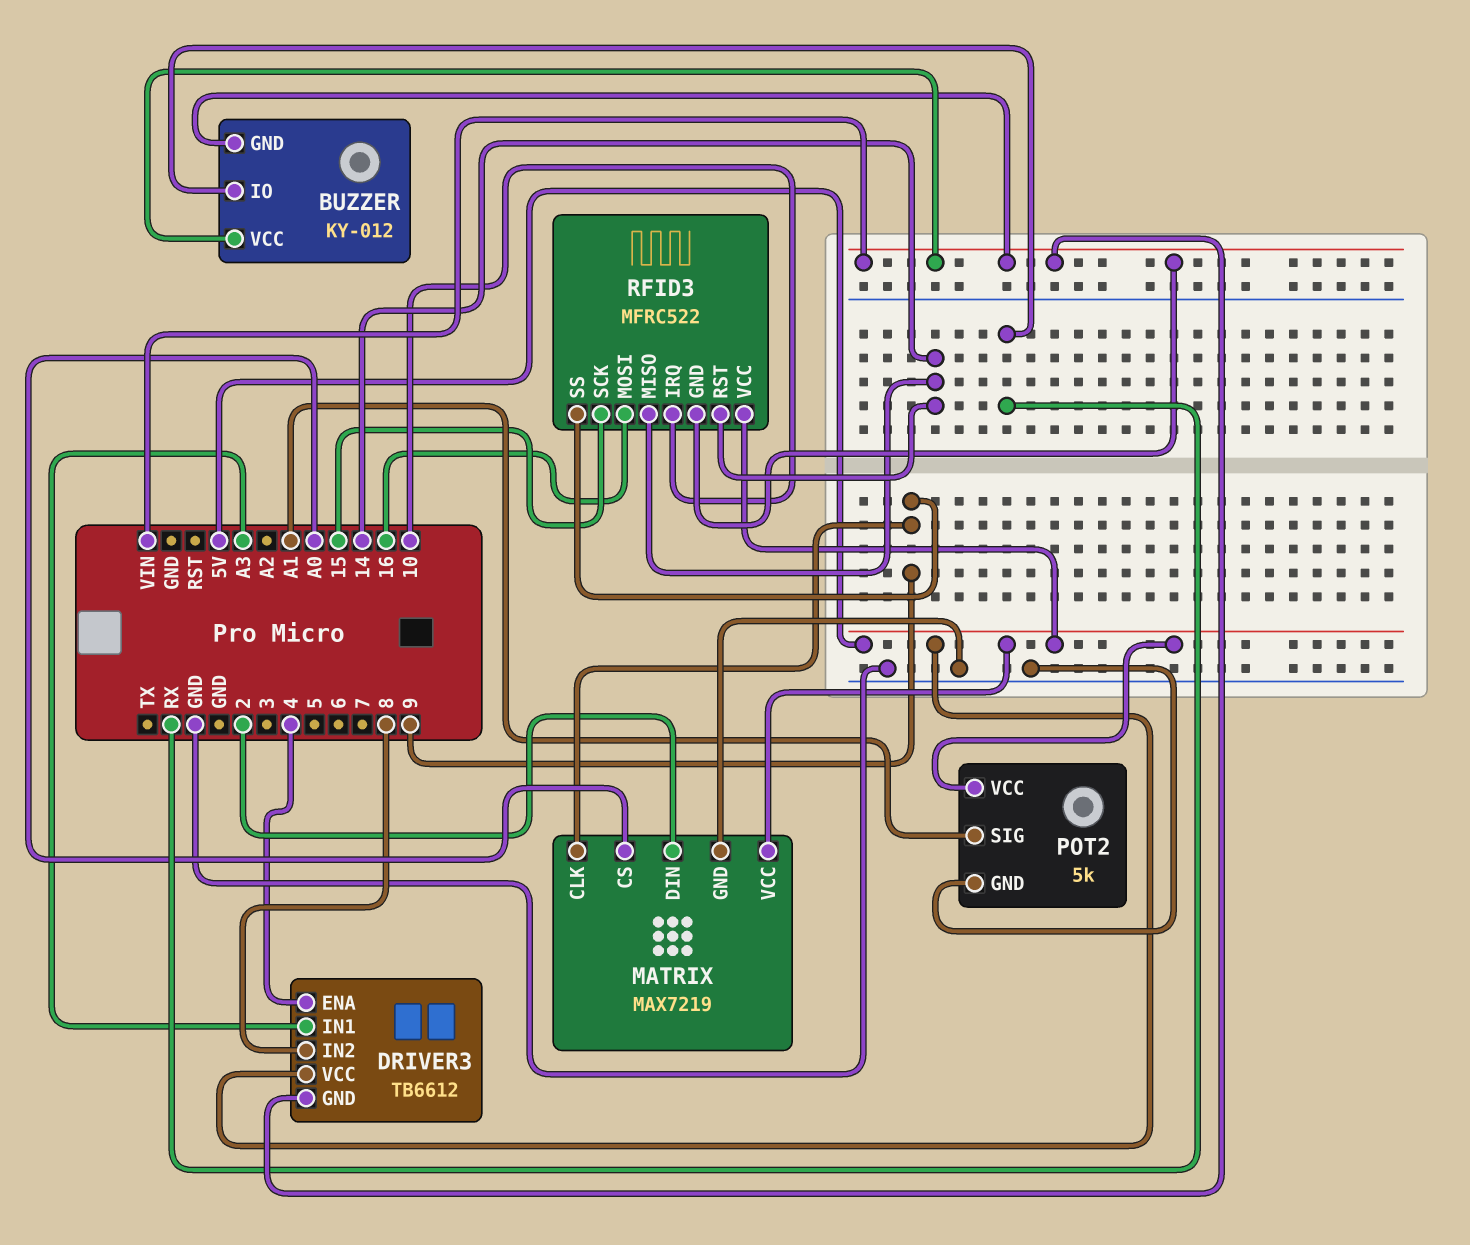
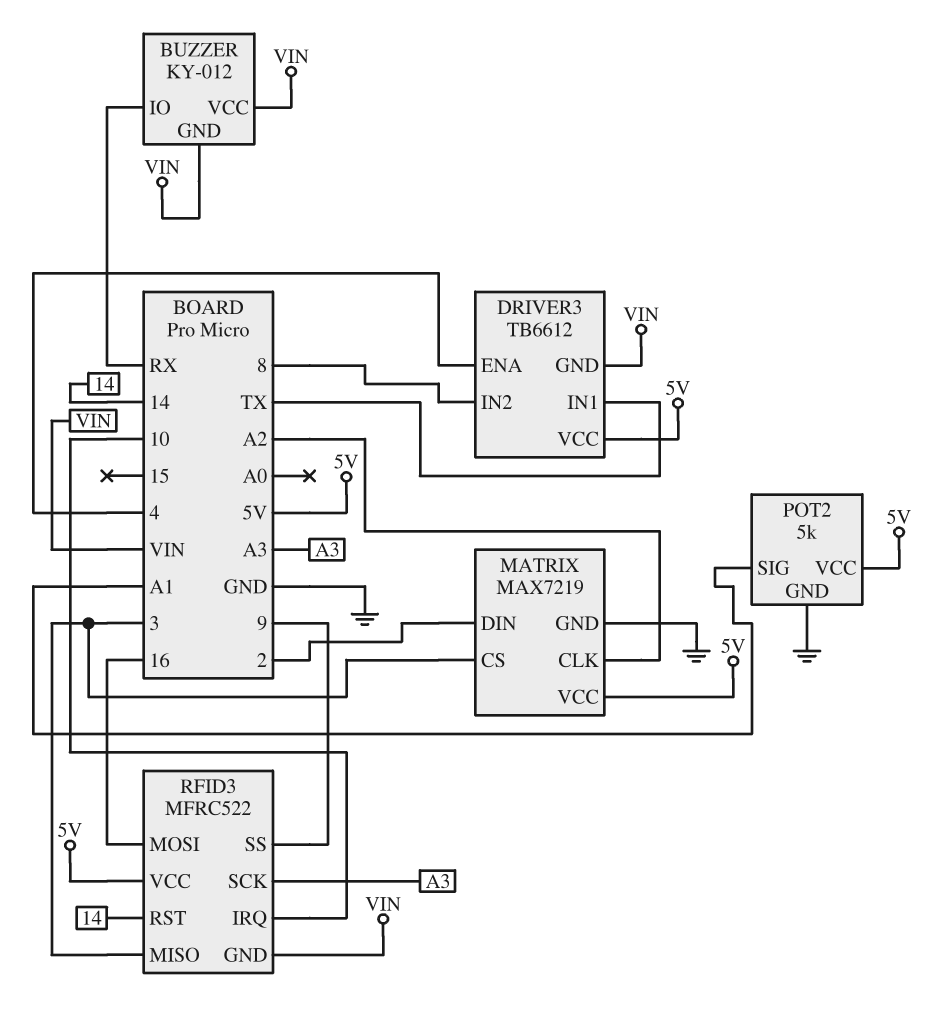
DRIVER3 pin IN1: A3 -> TX
MATRIX pin CLK: 9 -> A2
MATRIX pin CS: A0 -> 3
RFID3 pin MISO: 14 -> 3
RFID3 pin SCK: 15 -> A3

